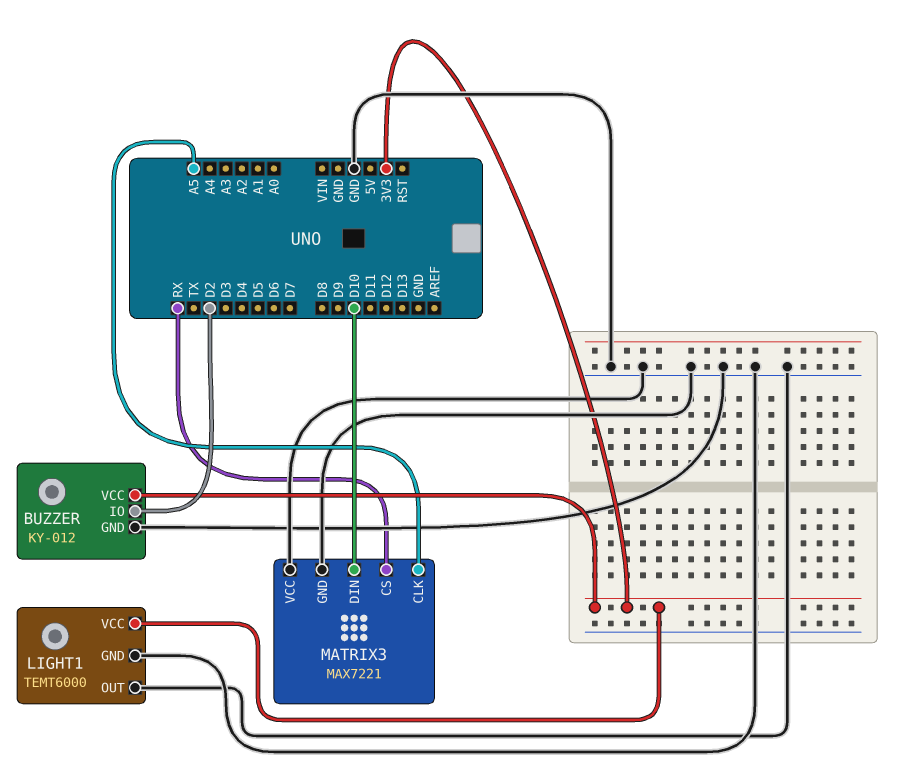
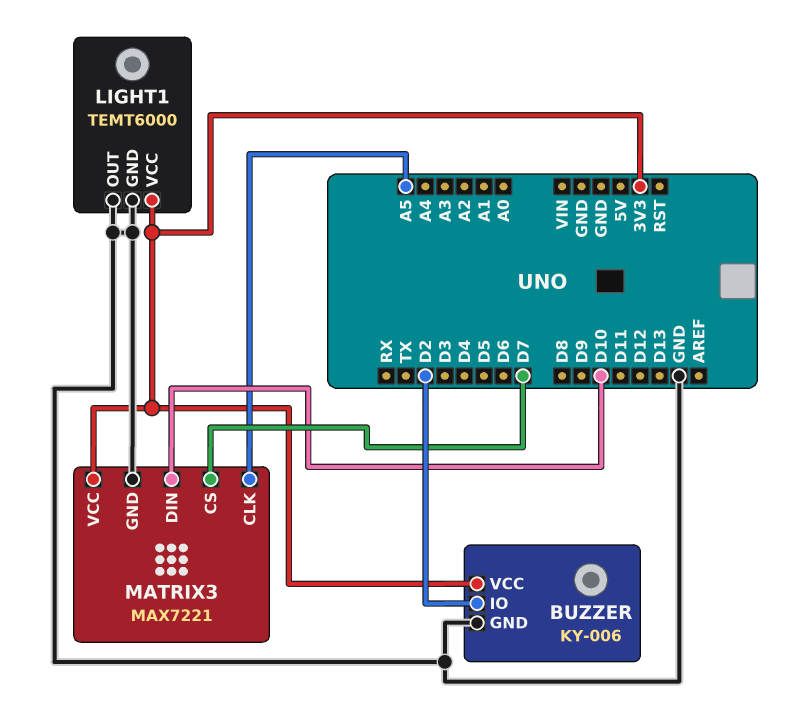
BUZZER: KY-012 -> KY-006
MATRIX3 pin CS: RX -> D7
MATRIX3 pin VCC: GND -> 3V3

